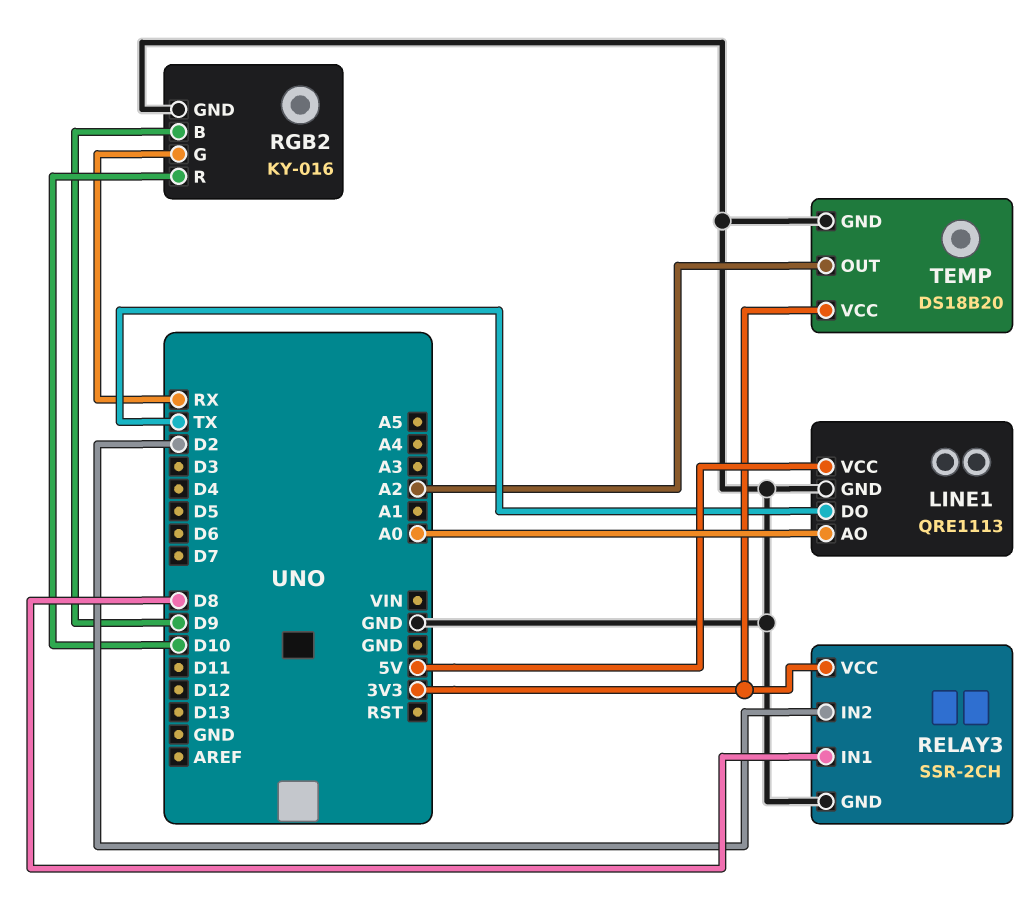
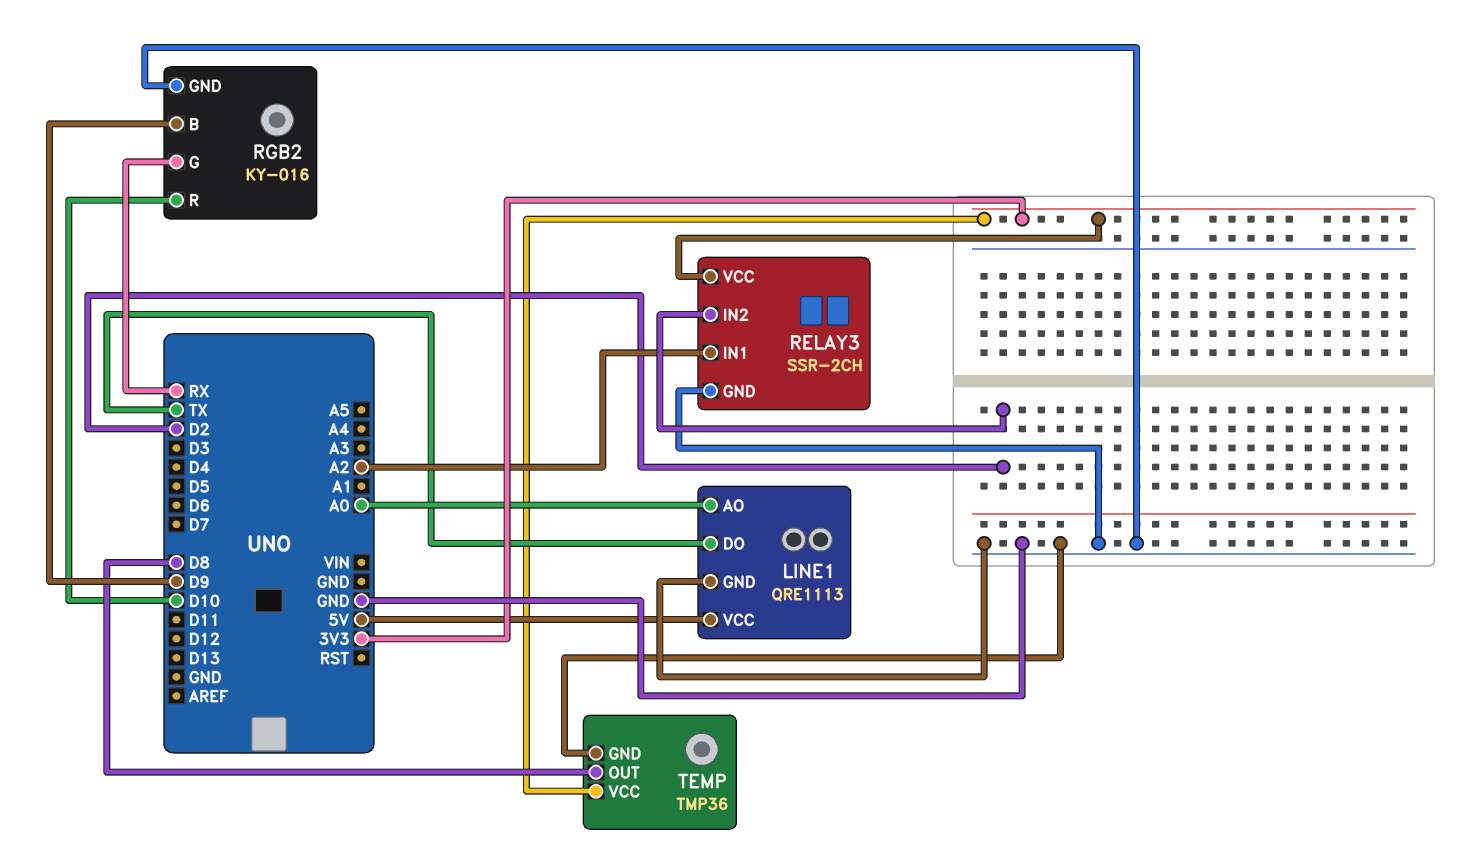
RELAY3 pin IN1: D8 -> A2
TEMP: DS18B20 -> TMP36
TEMP pin OUT: A2 -> D8

